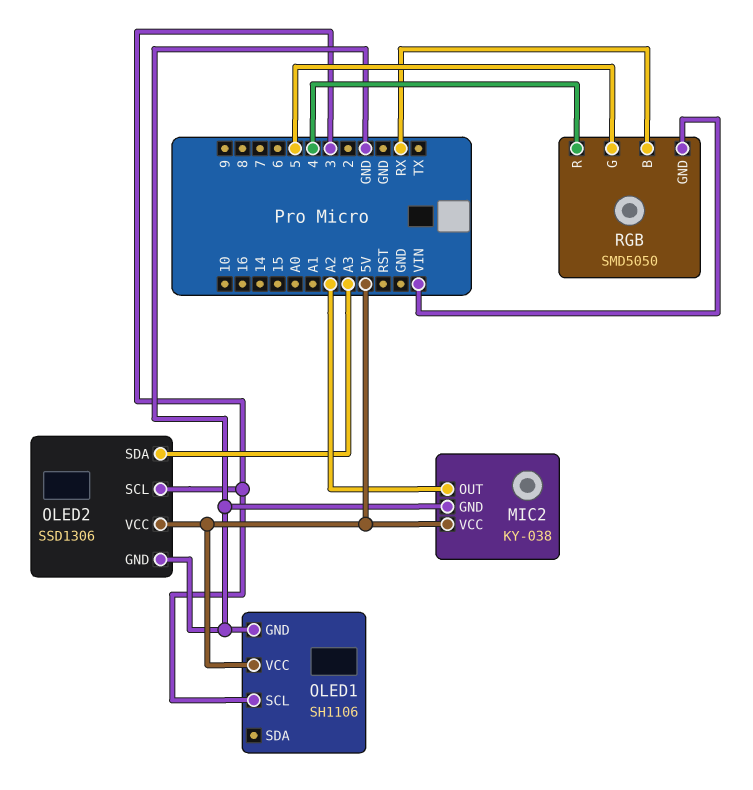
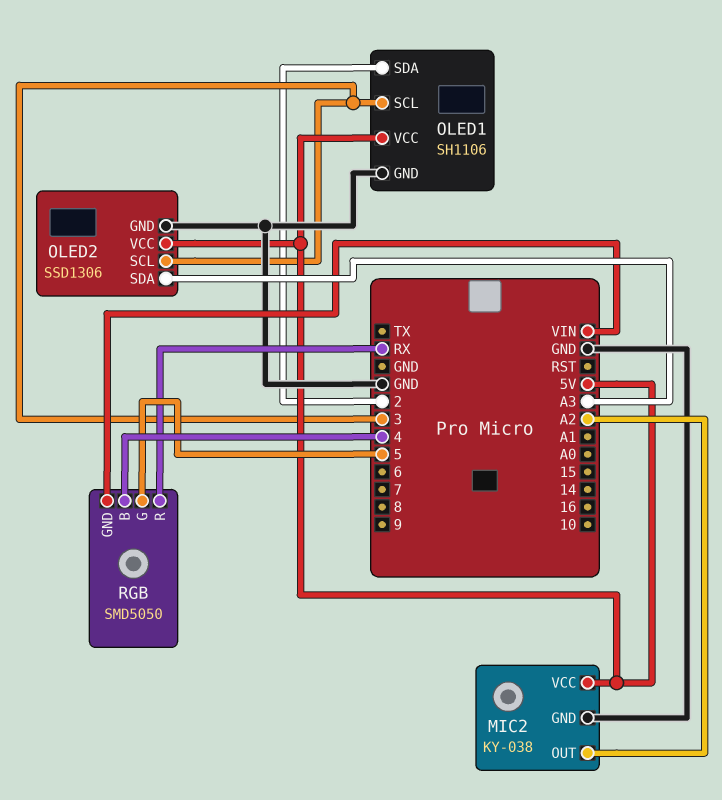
OLED1 pin SDA: none -> 2
RGB pin B: RX -> 4
RGB pin R: 4 -> RX

